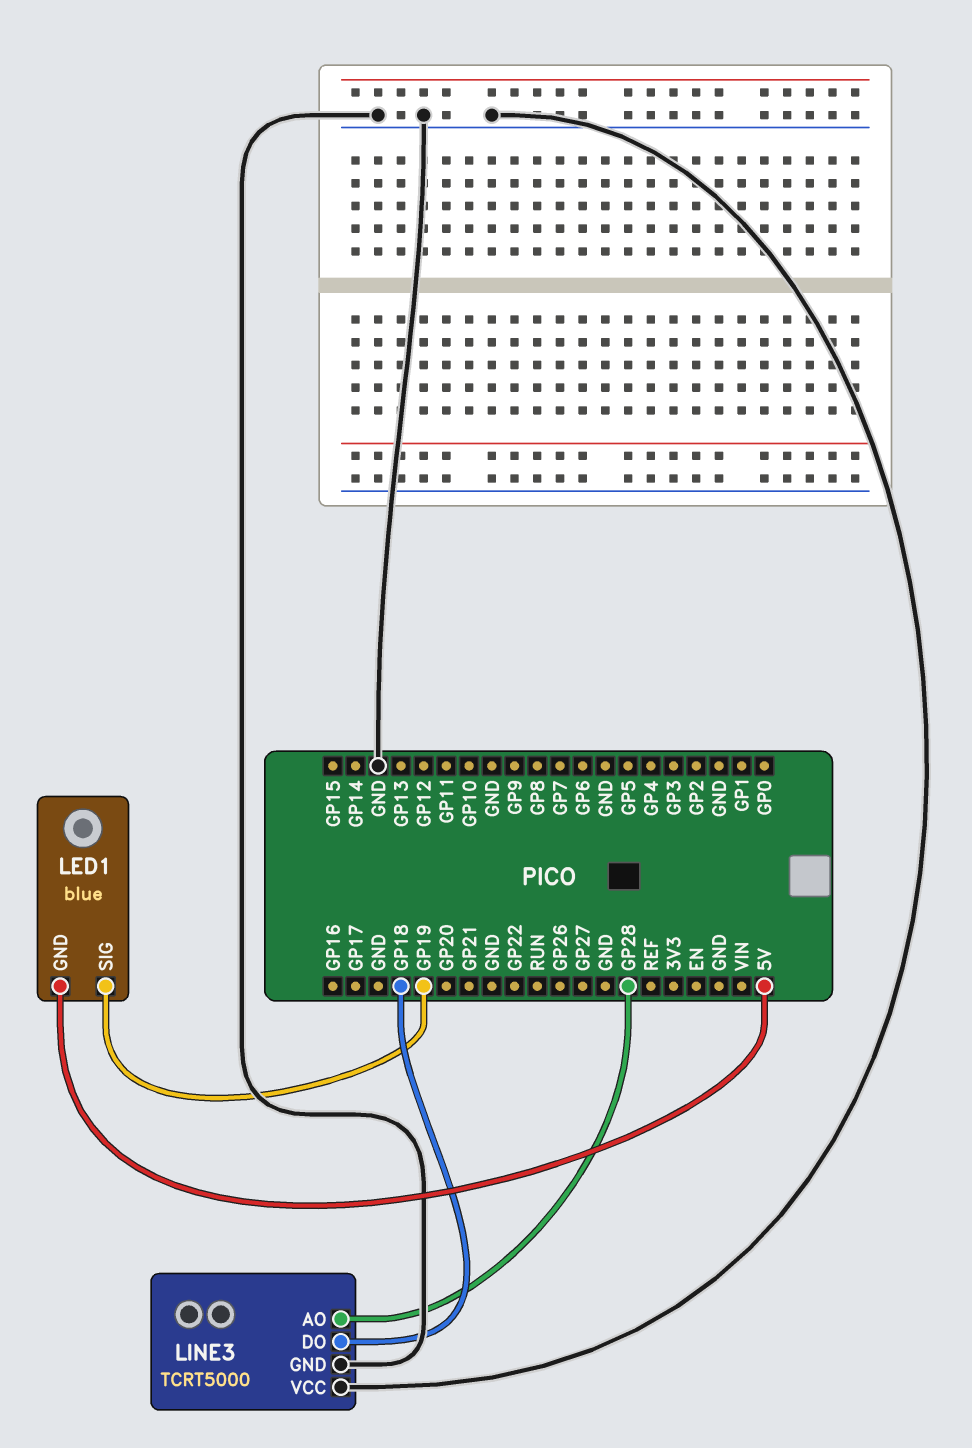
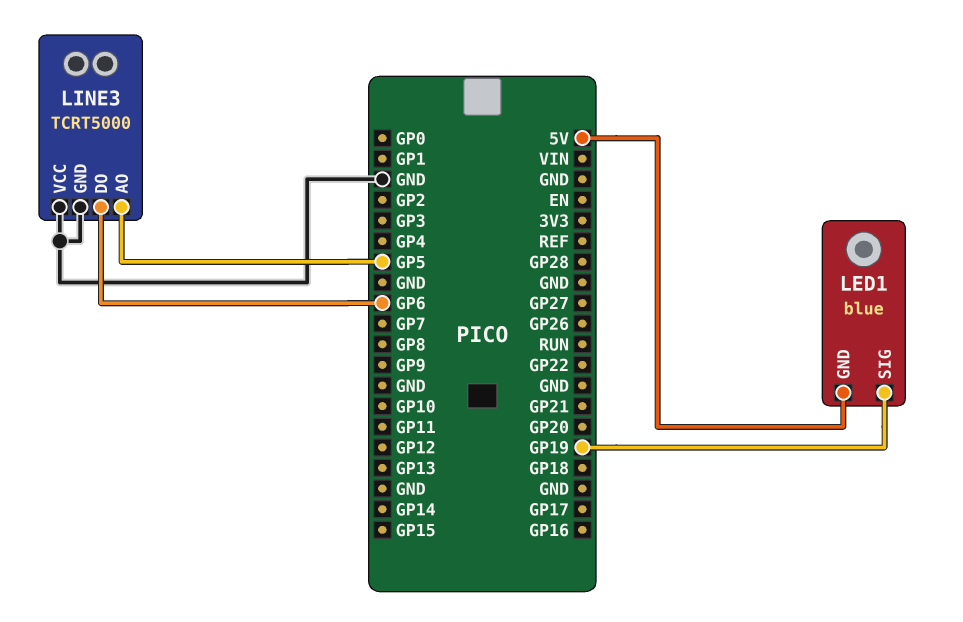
LINE3 pin AO: GP28 -> GP5
LINE3 pin DO: GP18 -> GP6

